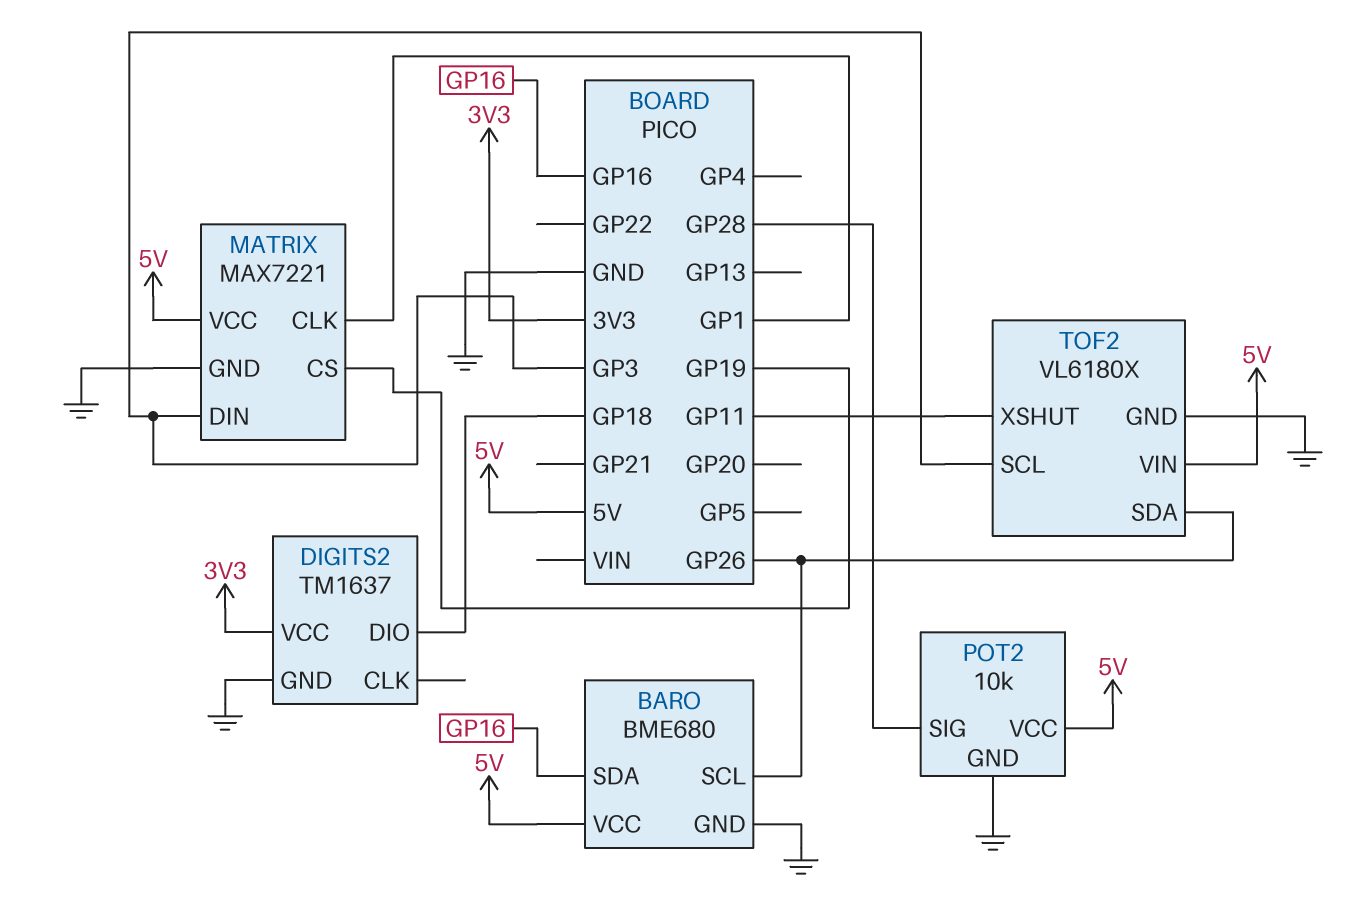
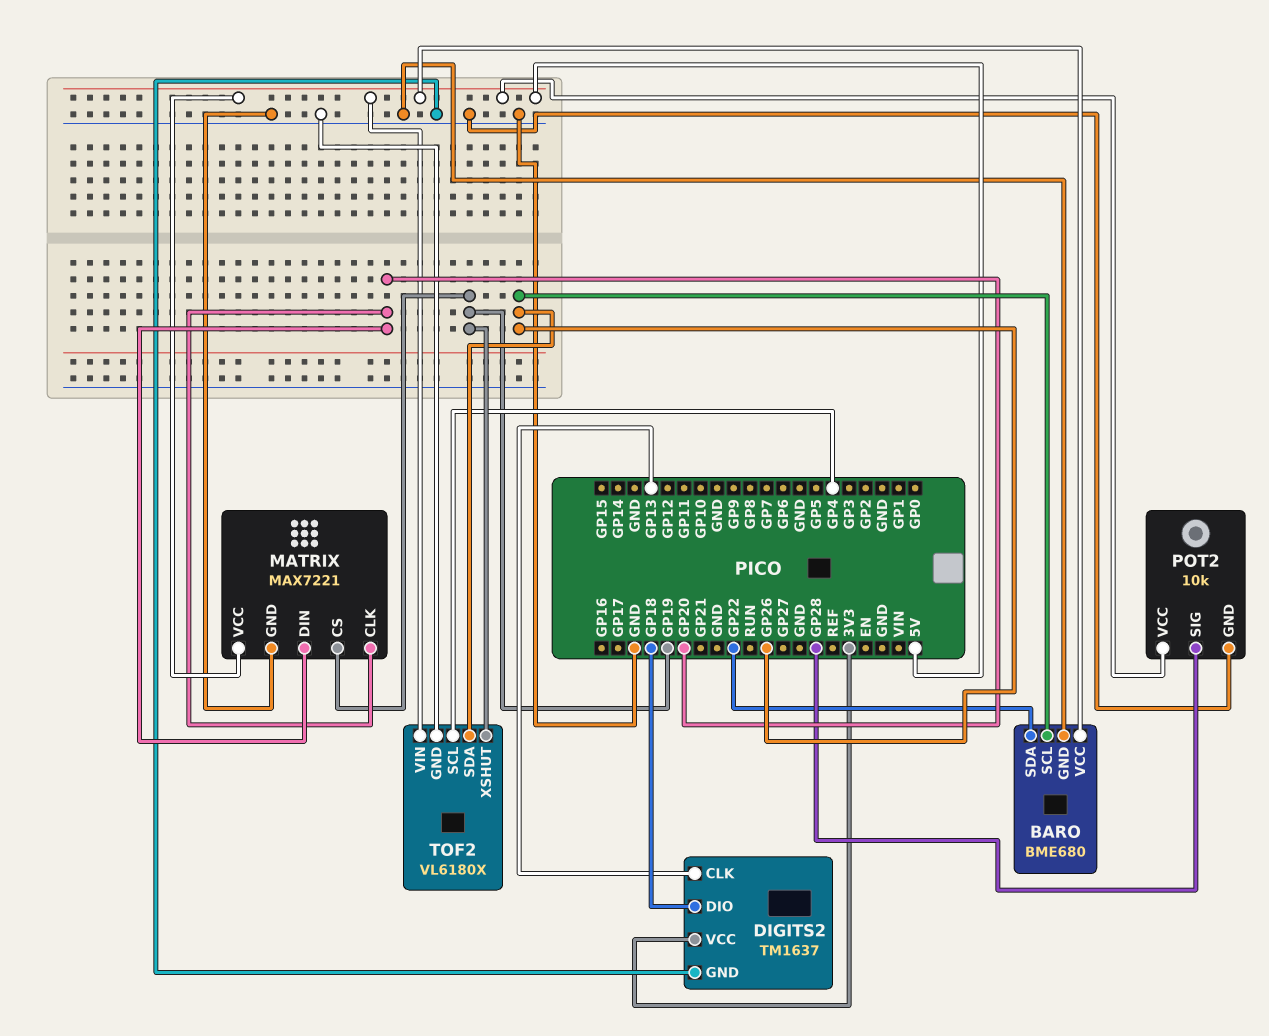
BARO pin SDA: GP16 -> GP22
DIGITS2 pin CLK: none -> GP13
MATRIX pin CLK: GP1 -> GP20
MATRIX pin DIN: GP3 -> GP20
TOF2 pin SCL: GP3 -> GP4
TOF2 pin XSHUT: GP11 -> GP19

